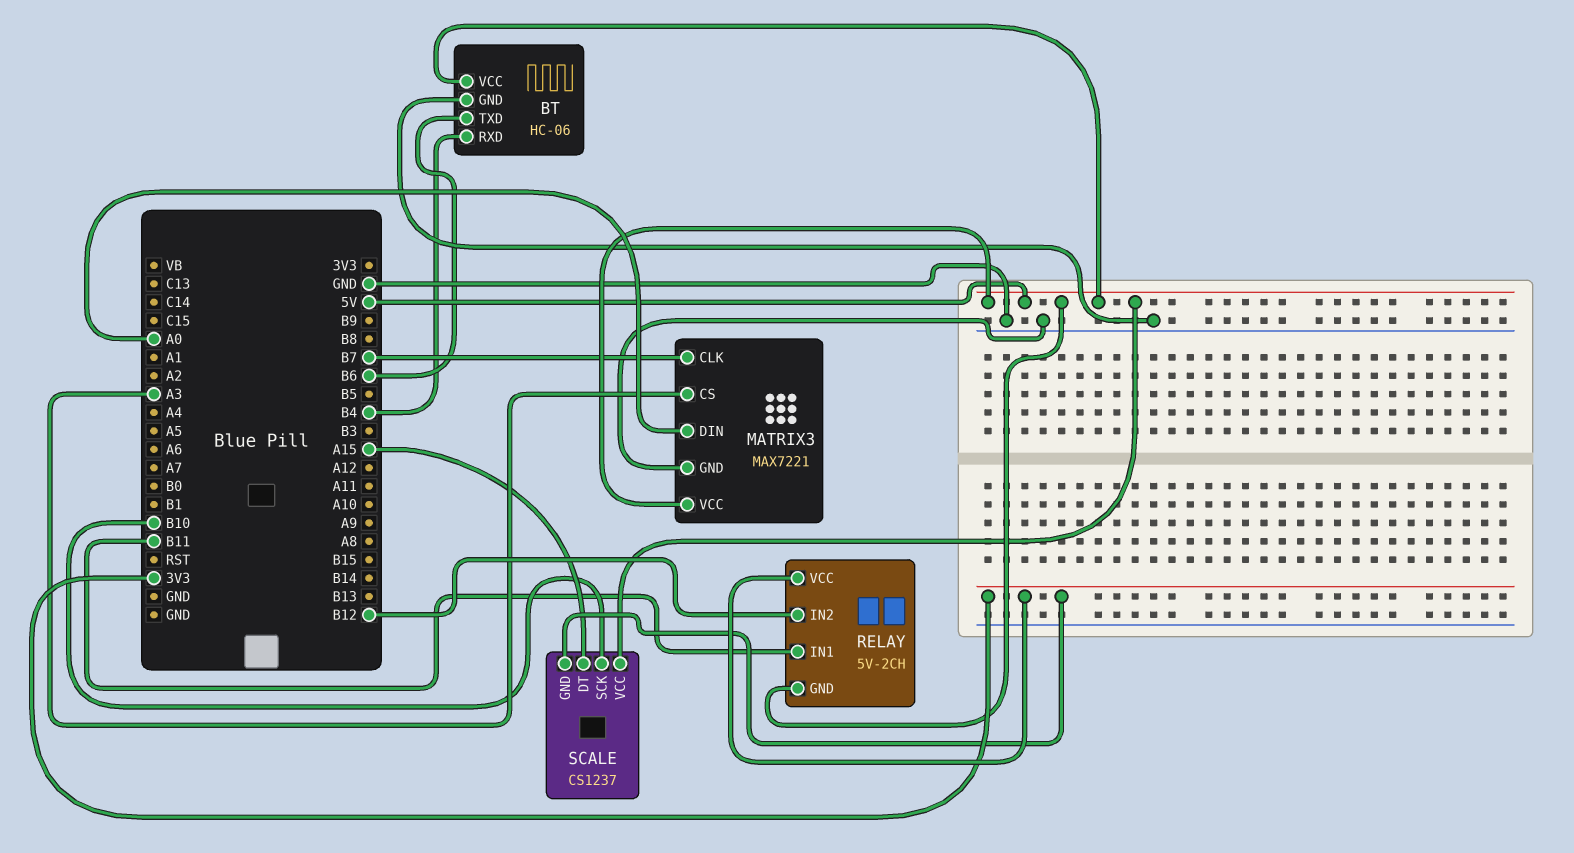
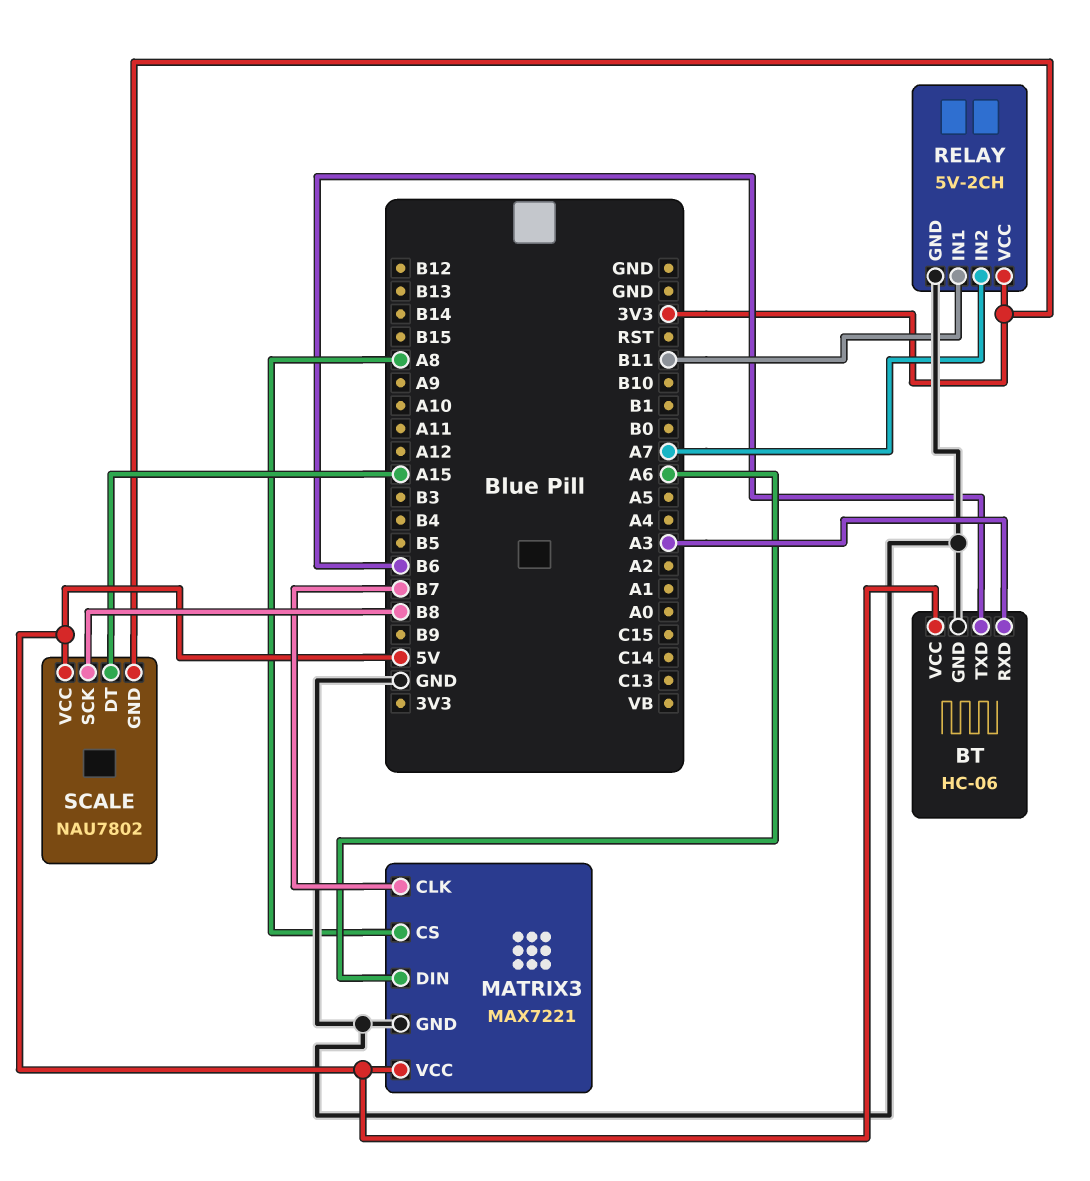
BT pin RXD: B4 -> A3
MATRIX3 pin CS: A3 -> A8
MATRIX3 pin DIN: A0 -> A6
RELAY pin GND: 5V -> GND
RELAY pin IN2: B12 -> A7
SCALE: CS1237 -> NAU7802
SCALE pin SCK: B10 -> B8

